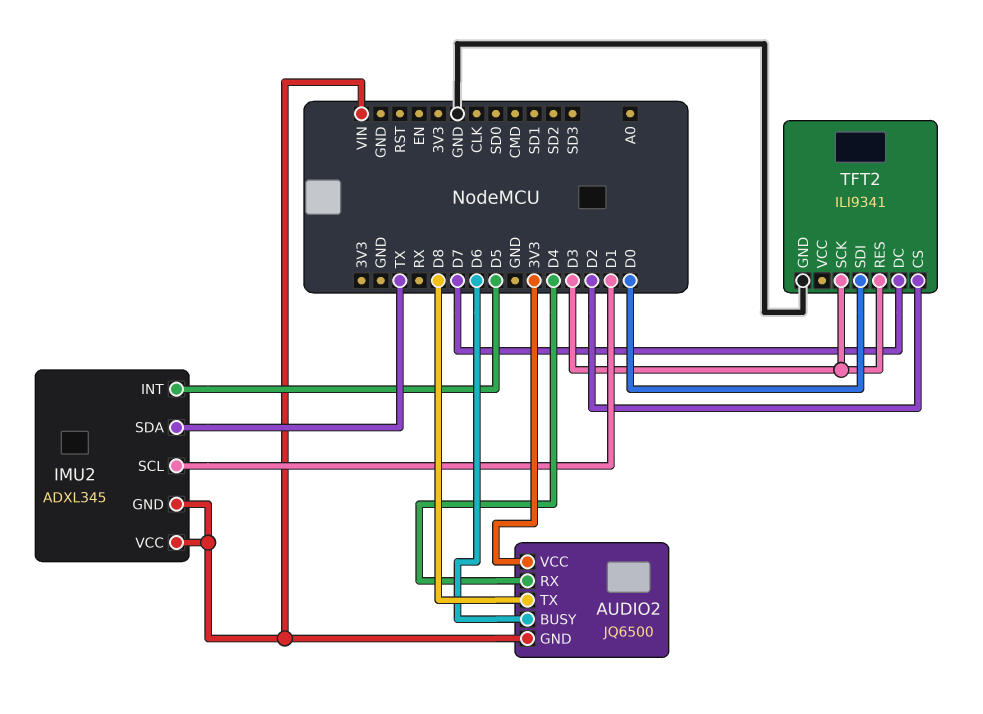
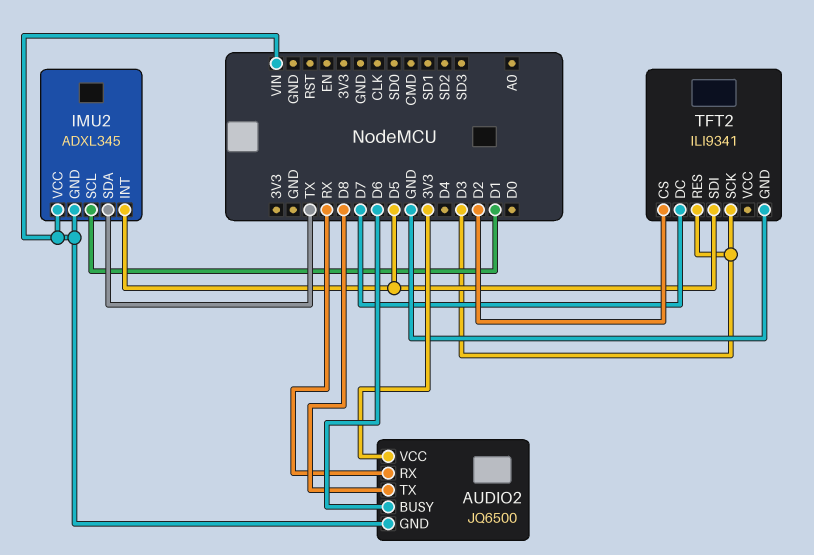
AUDIO2 pin RX: D4 -> RX
TFT2 pin SDI: D0 -> D5

